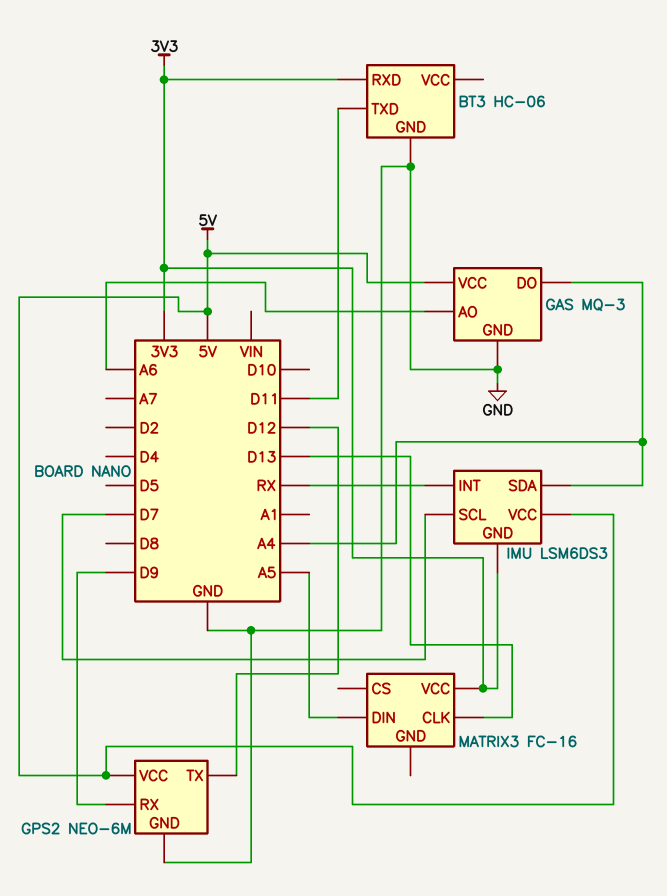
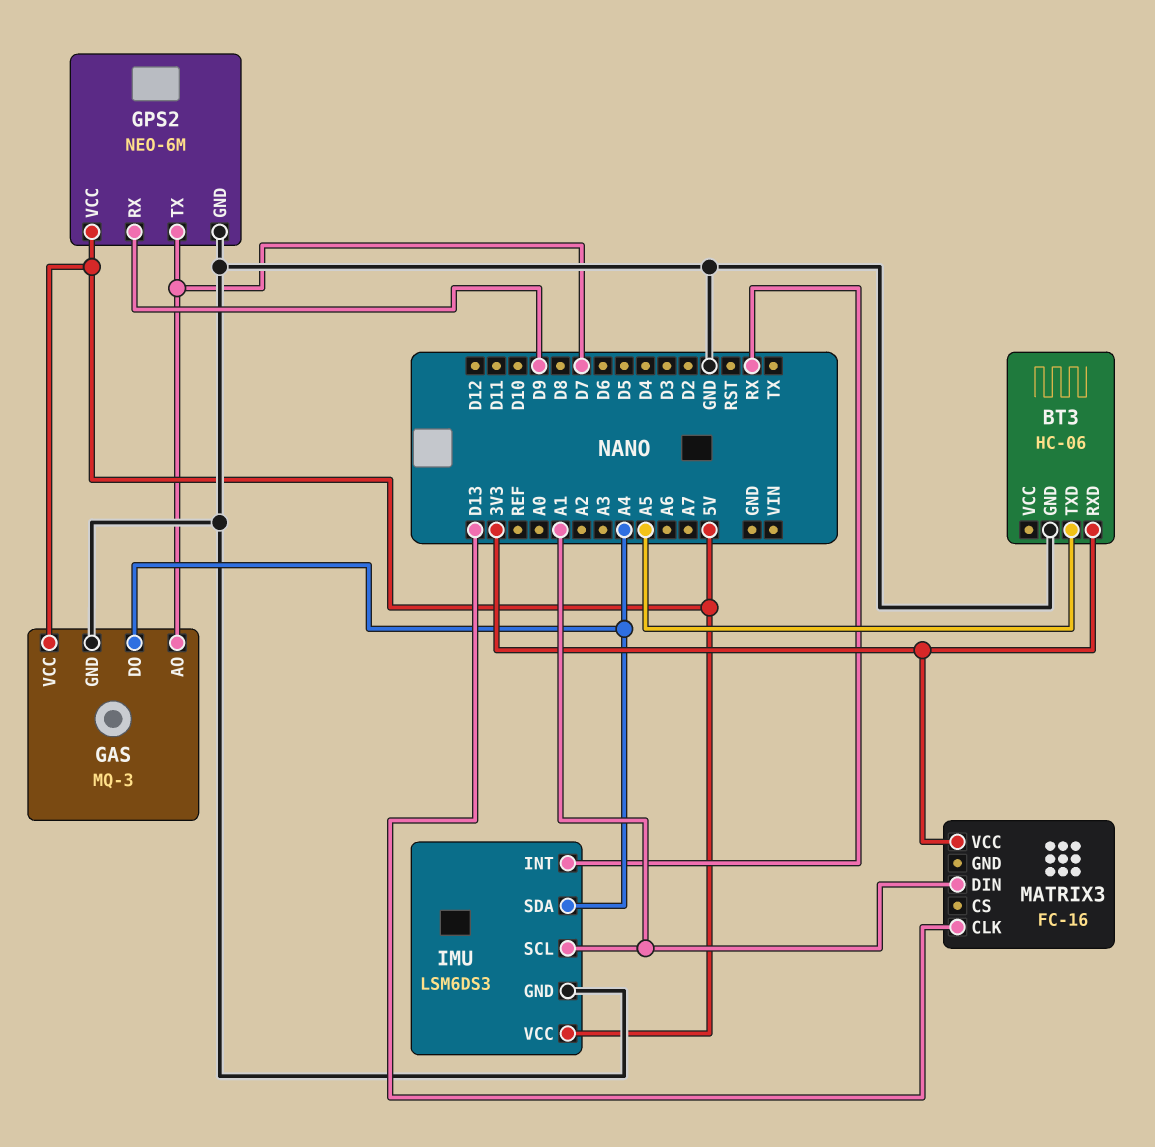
BT3 pin TXD: D11 -> A5
GAS pin AO: A6 -> D7
GPS2 pin TX: D12 -> D7
IMU pin GND: 3V3 -> GND
IMU pin SCL: D7 -> A1
MATRIX3 pin DIN: A5 -> A1

